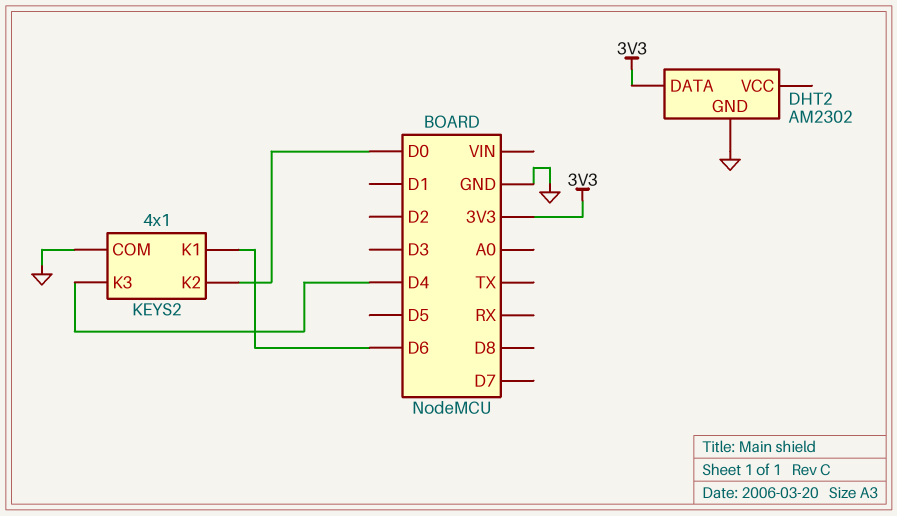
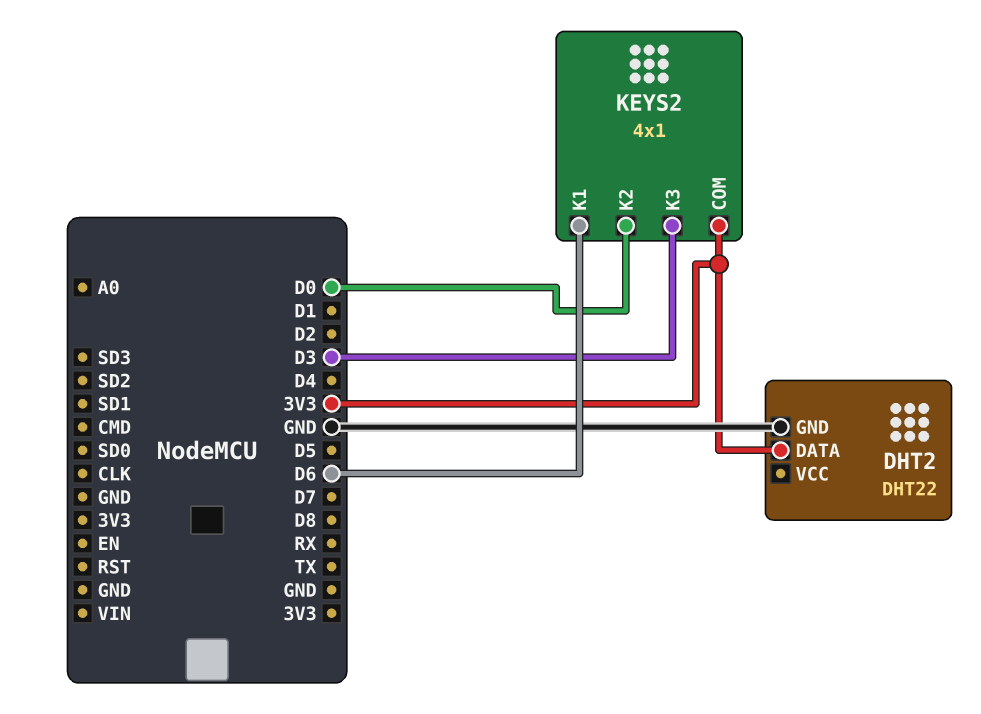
DHT2: AM2302 -> DHT22
KEYS2 pin COM: GND -> 3V3
KEYS2 pin K3: D4 -> D3

